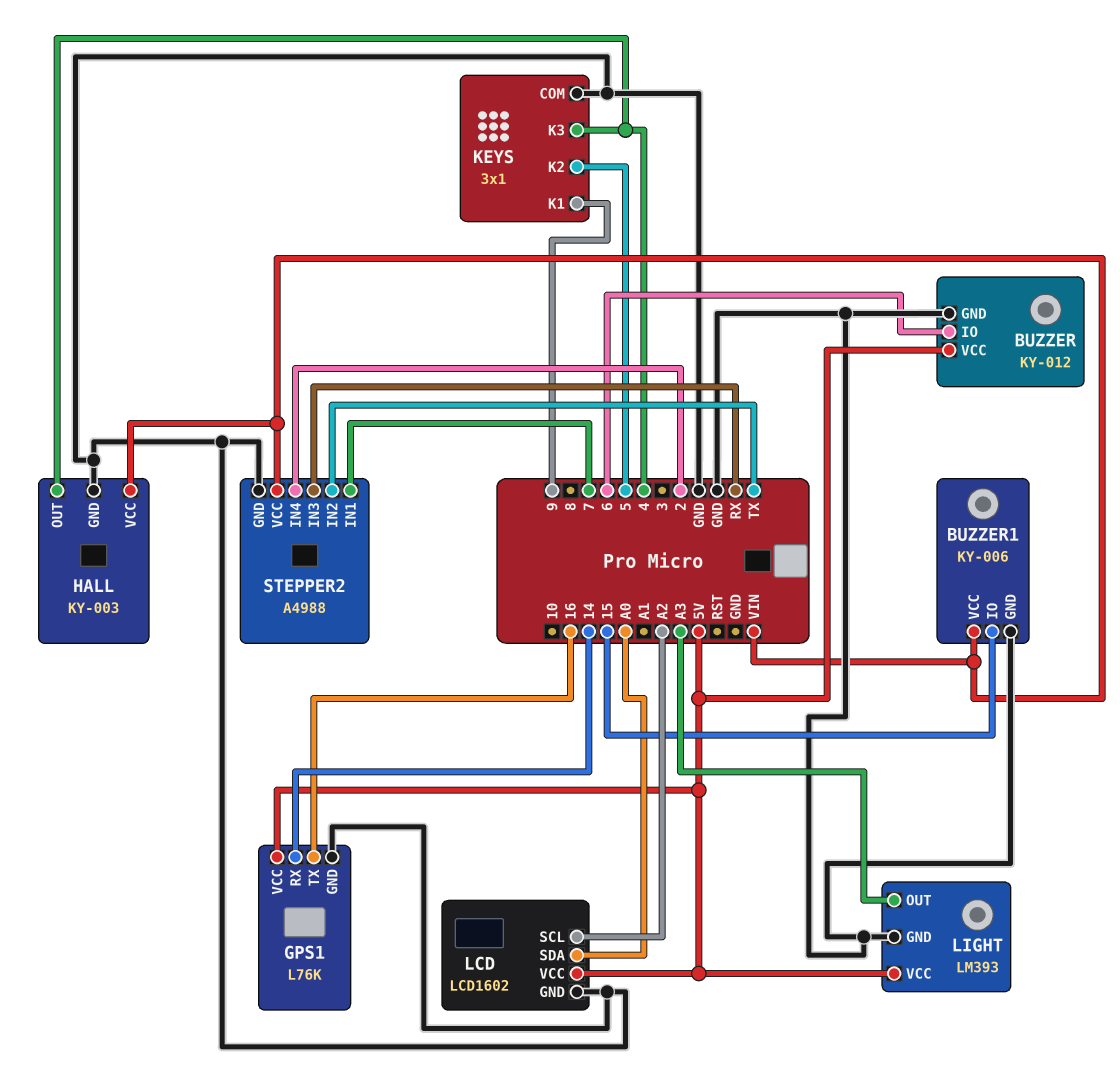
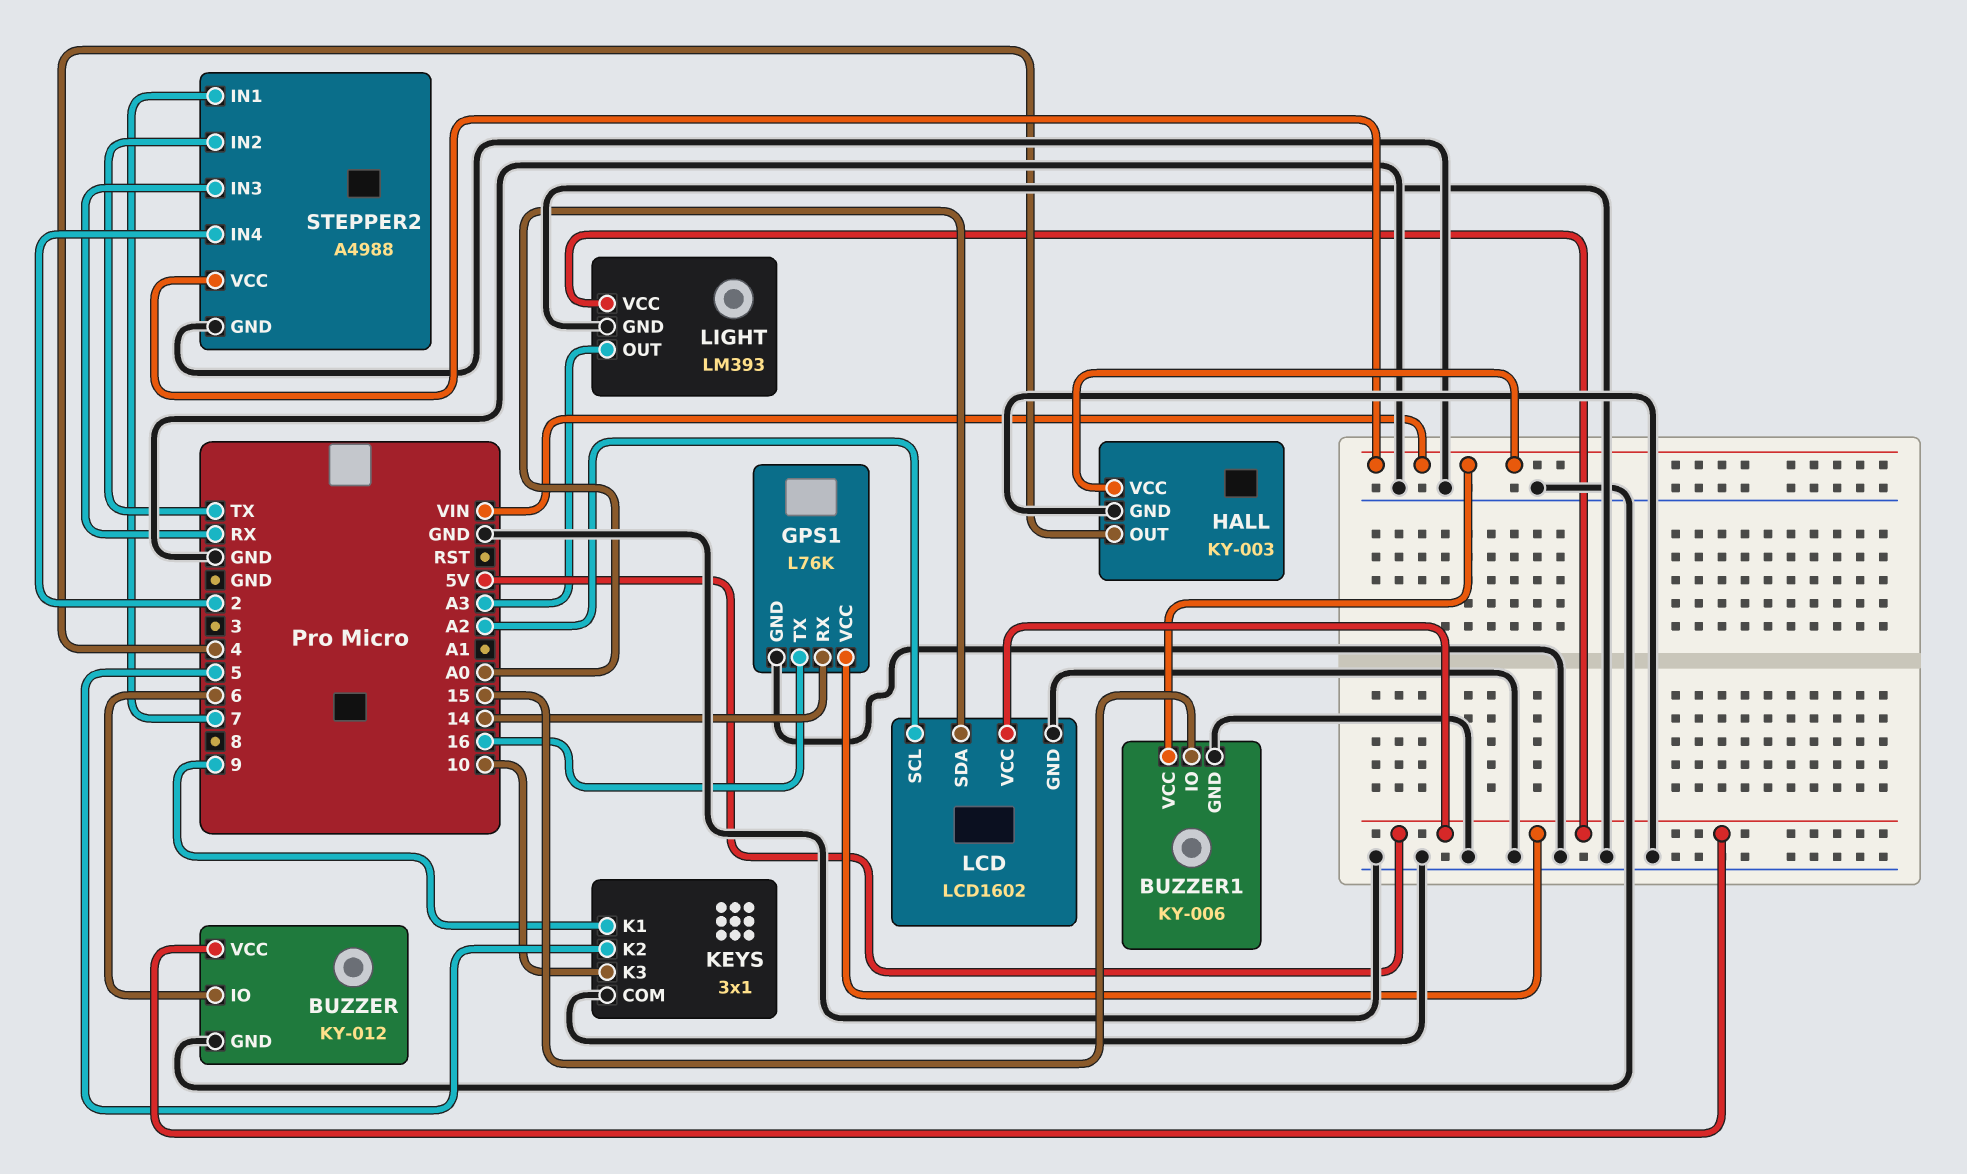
KEYS pin K3: 4 -> 10

